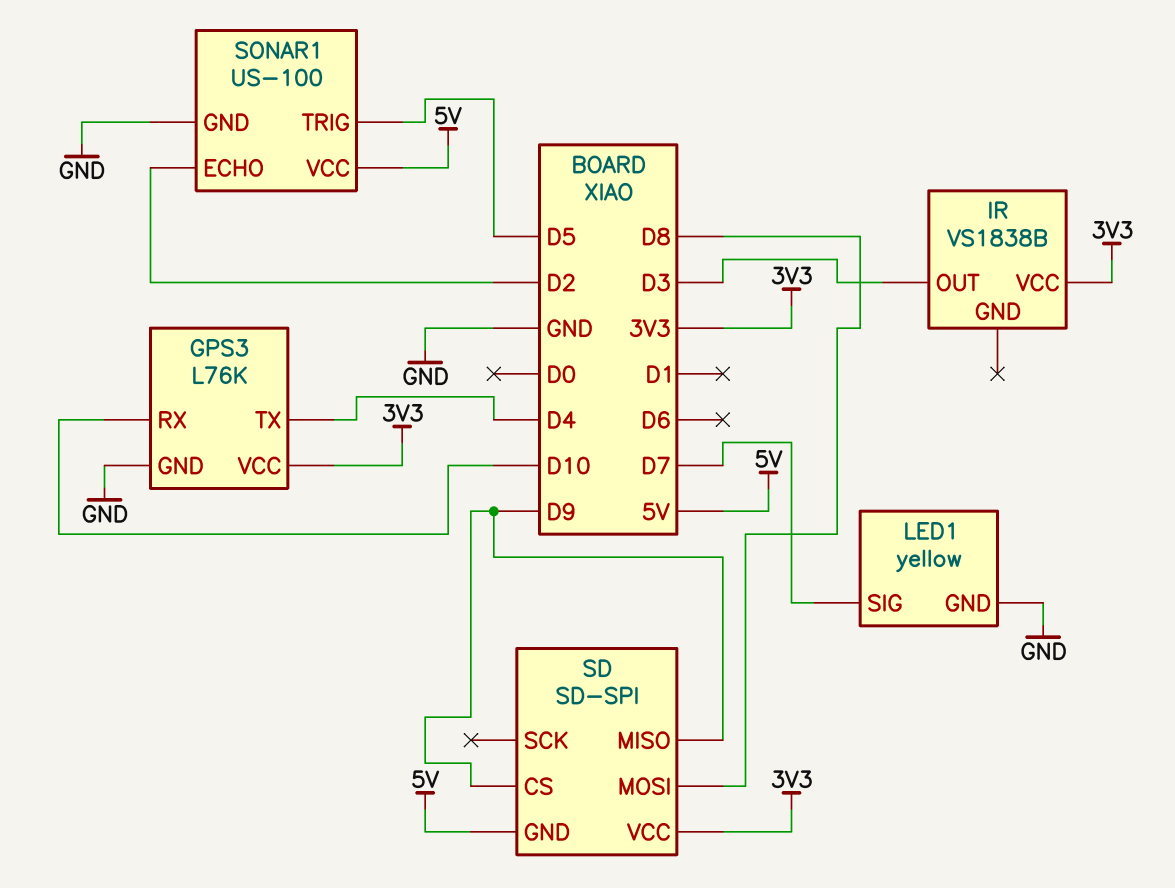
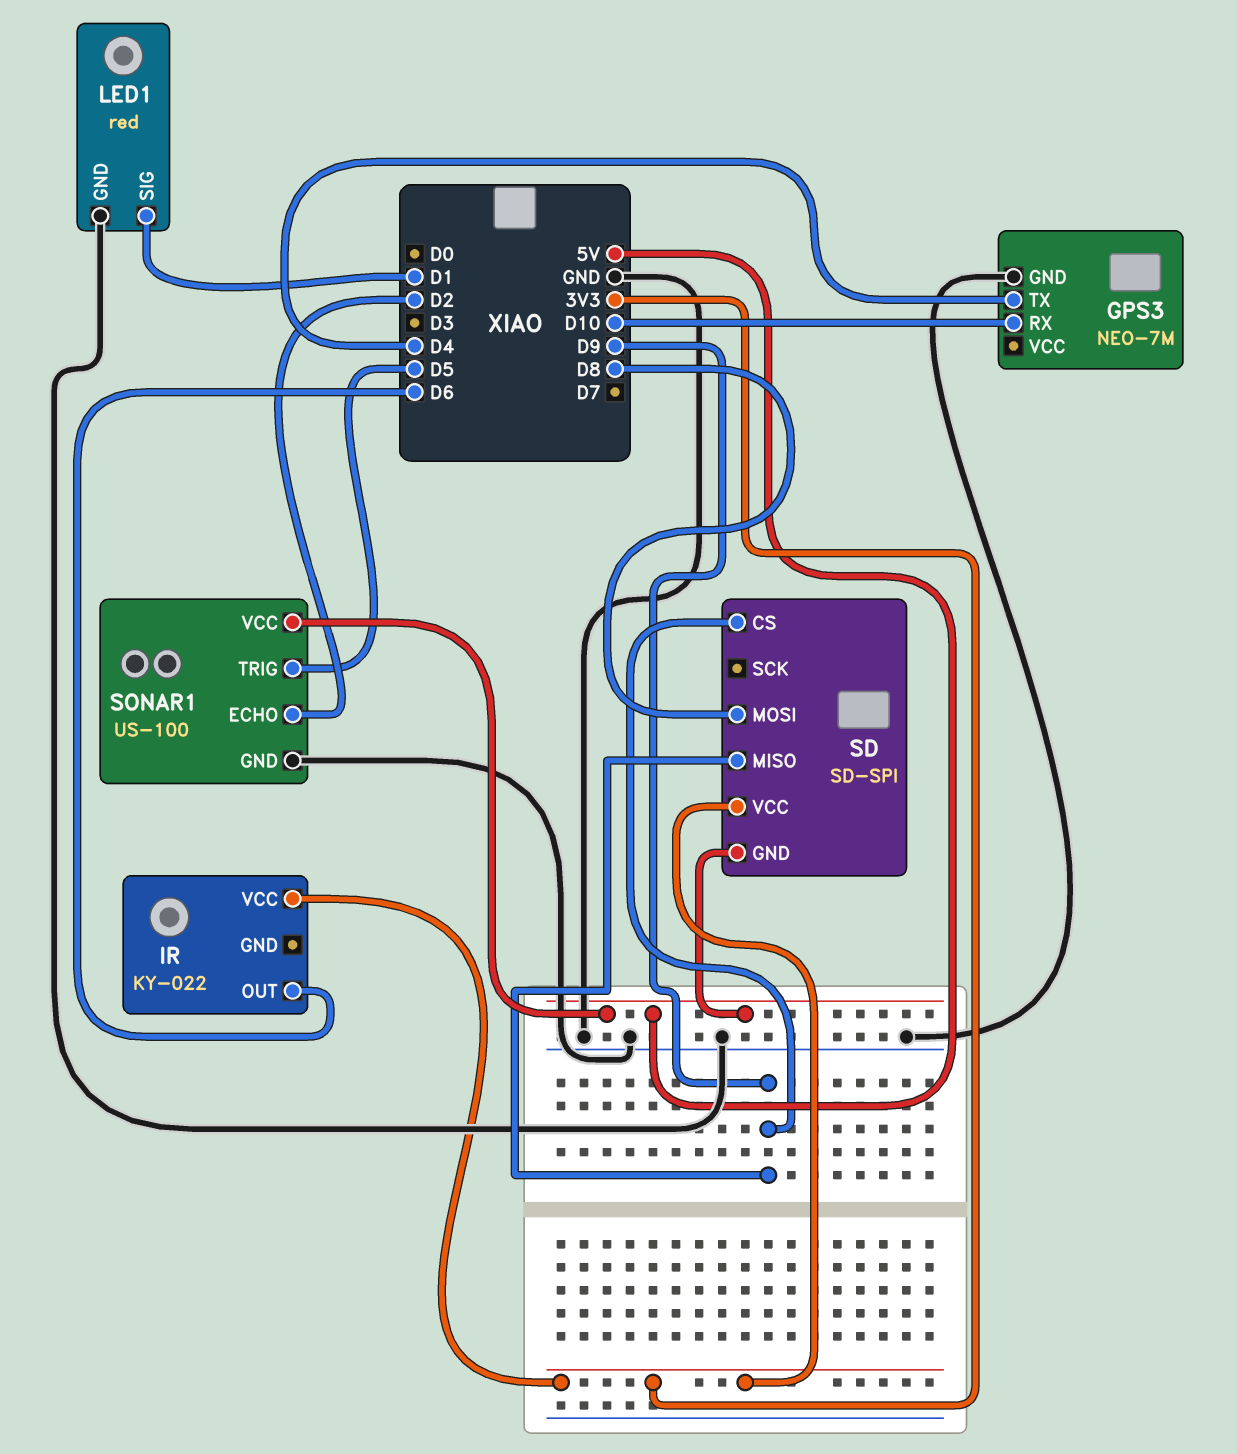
GPS3: L76K -> NEO-7M
GPS3 pin VCC: 3V3 -> none
IR: VS1838B -> KY-022
IR pin OUT: D3 -> D6
LED1: yellow -> red
LED1 pin SIG: D7 -> D1

